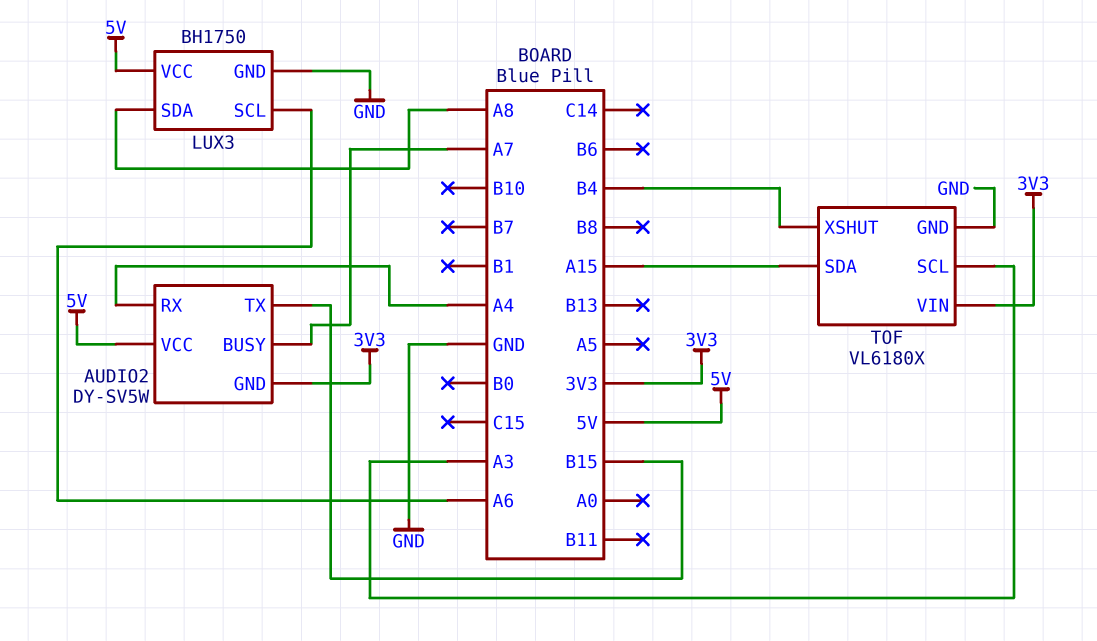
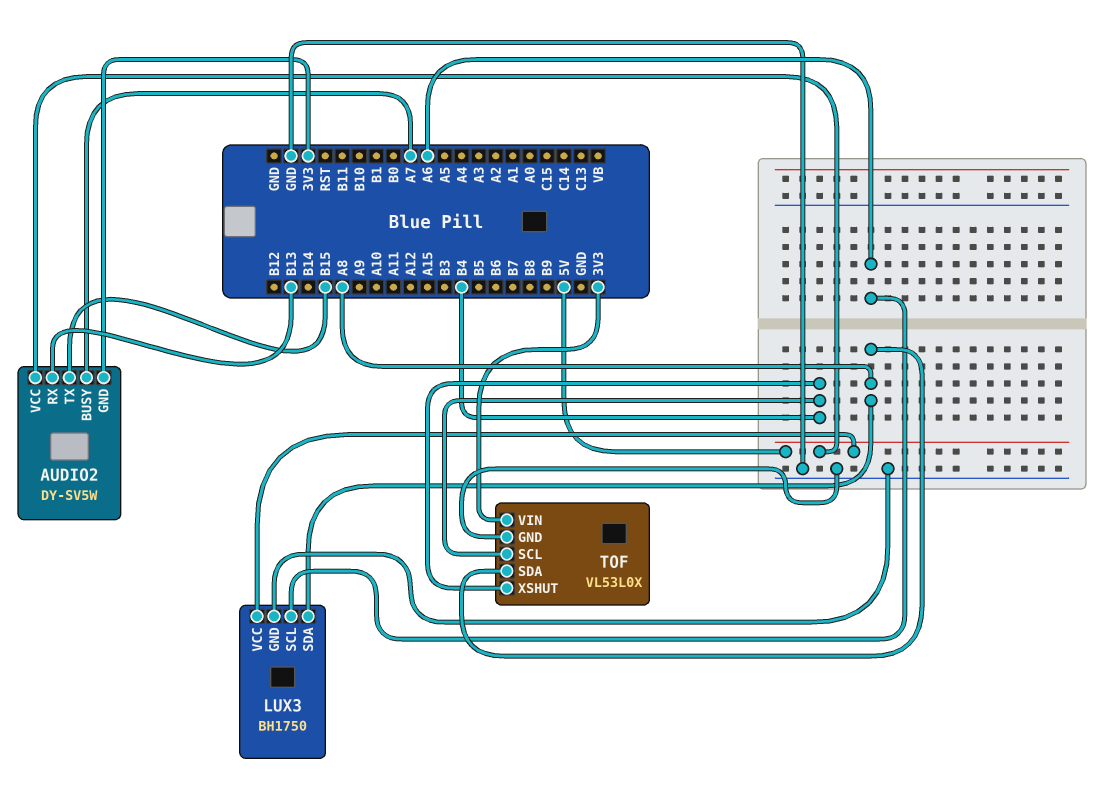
AUDIO2 pin RX: A4 -> B13
TOF: VL6180X -> VL53L0X
TOF pin SCL: A3 -> B4
TOF pin SDA: A15 -> A8

